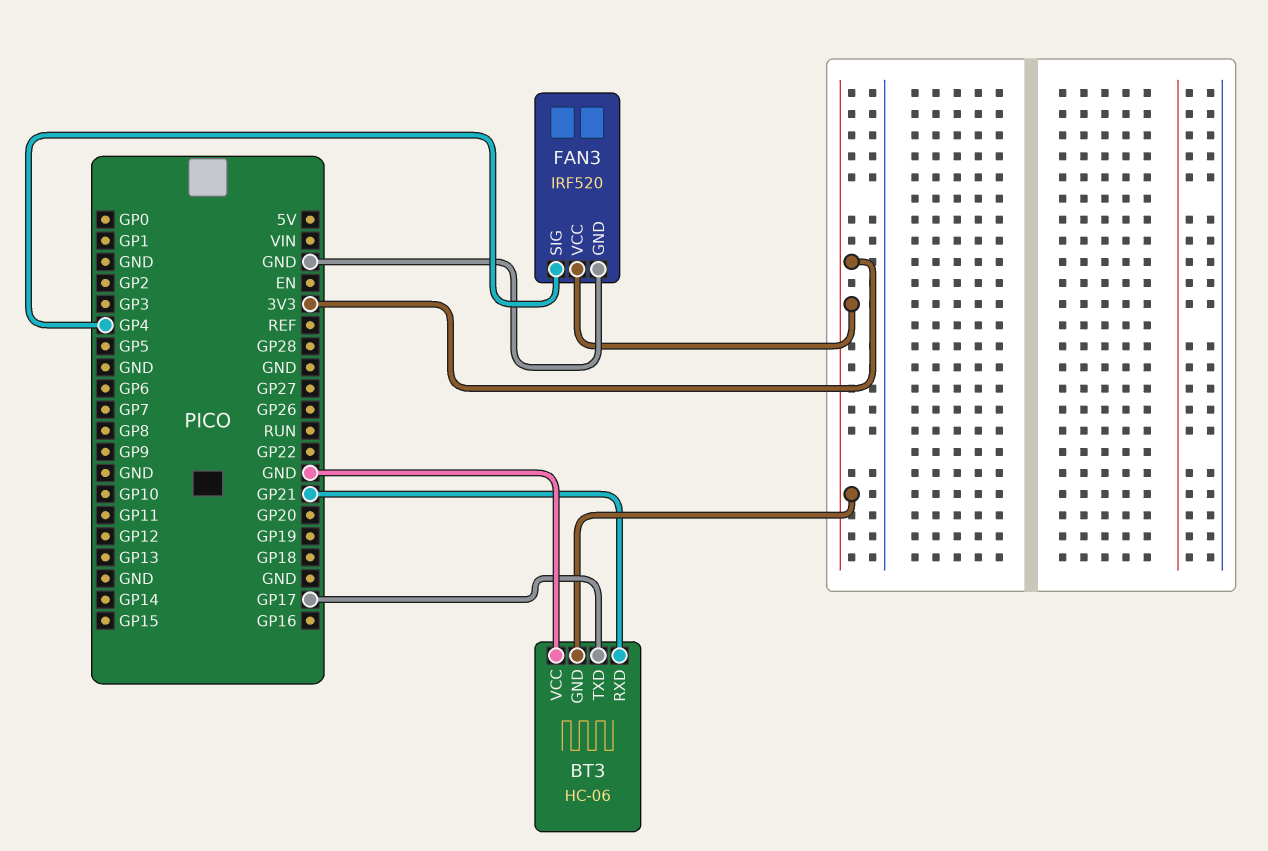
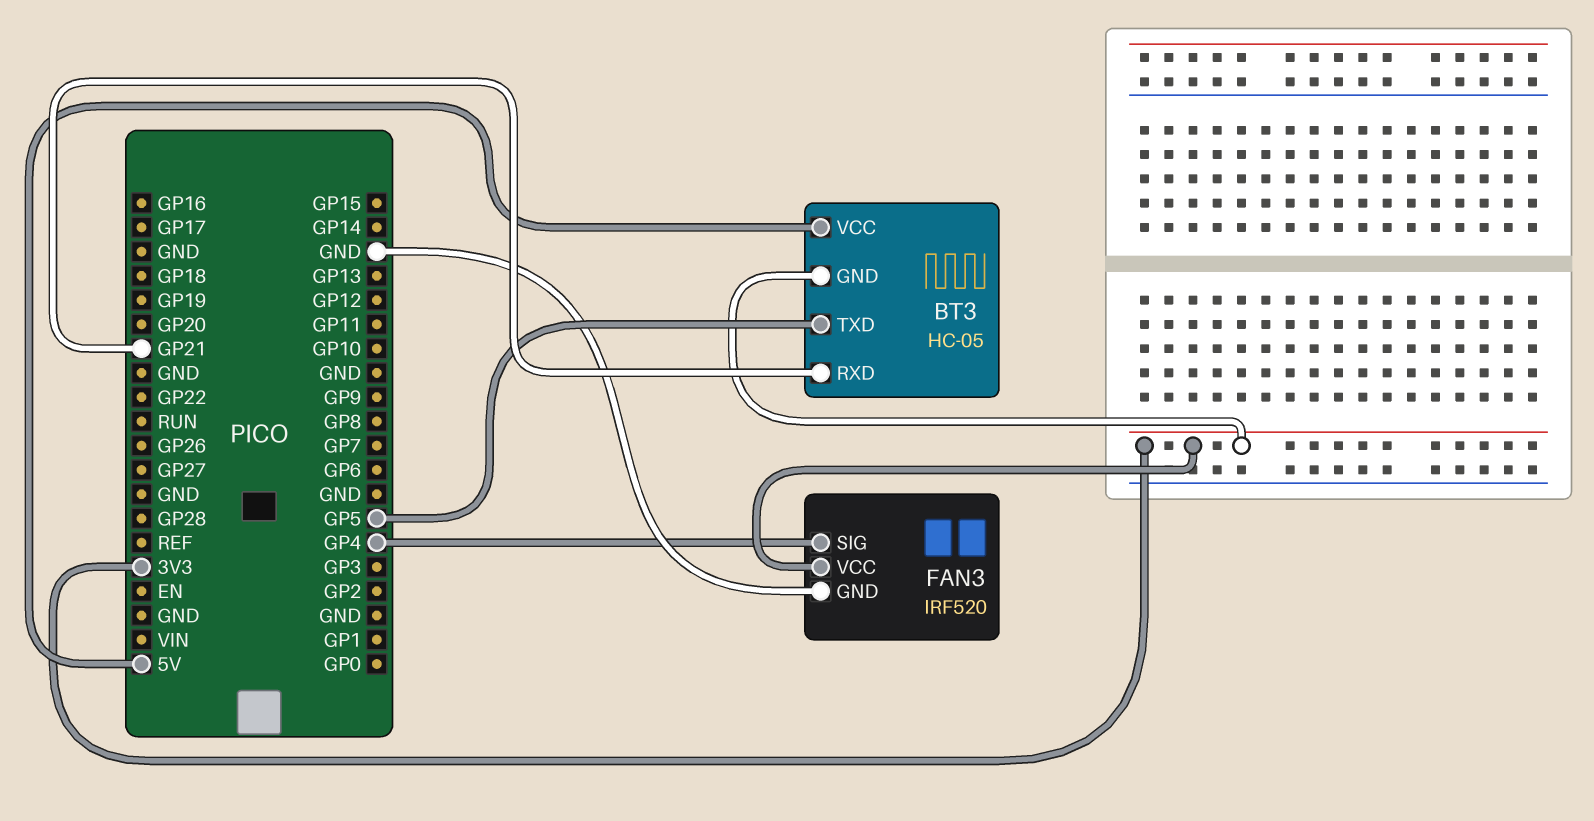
BT3: HC-06 -> HC-05
BT3 pin TXD: GP17 -> GP5
BT3 pin VCC: GND -> 5V

